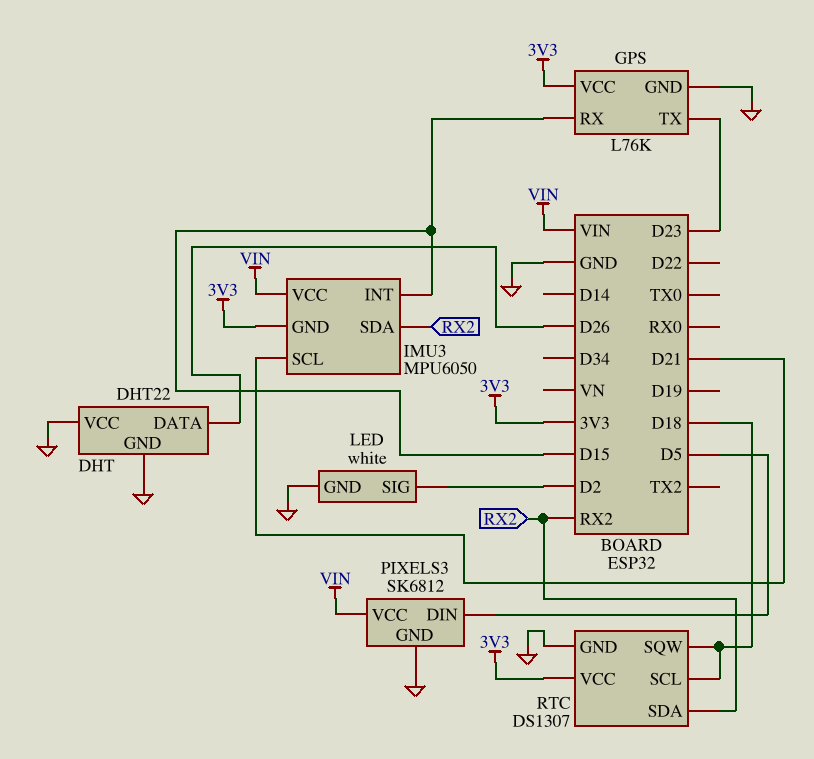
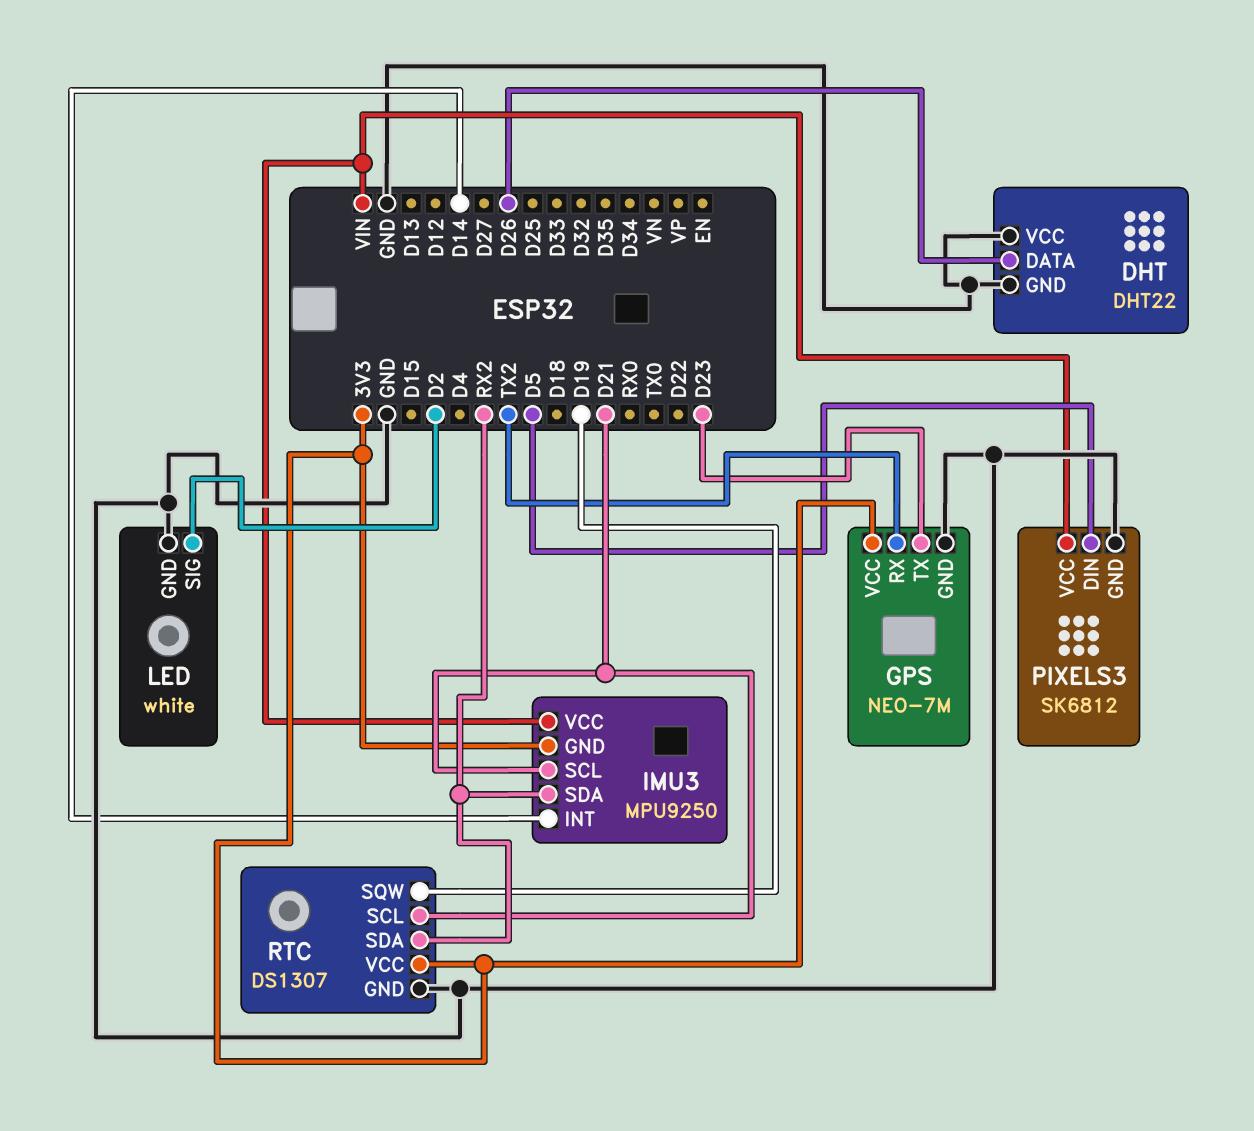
GPS: L76K -> NEO-7M
GPS pin RX: D15 -> TX2
IMU3: MPU6050 -> MPU9250
IMU3 pin INT: D15 -> D14
RTC pin SCL: D18 -> D21
RTC pin SQW: D18 -> D19

